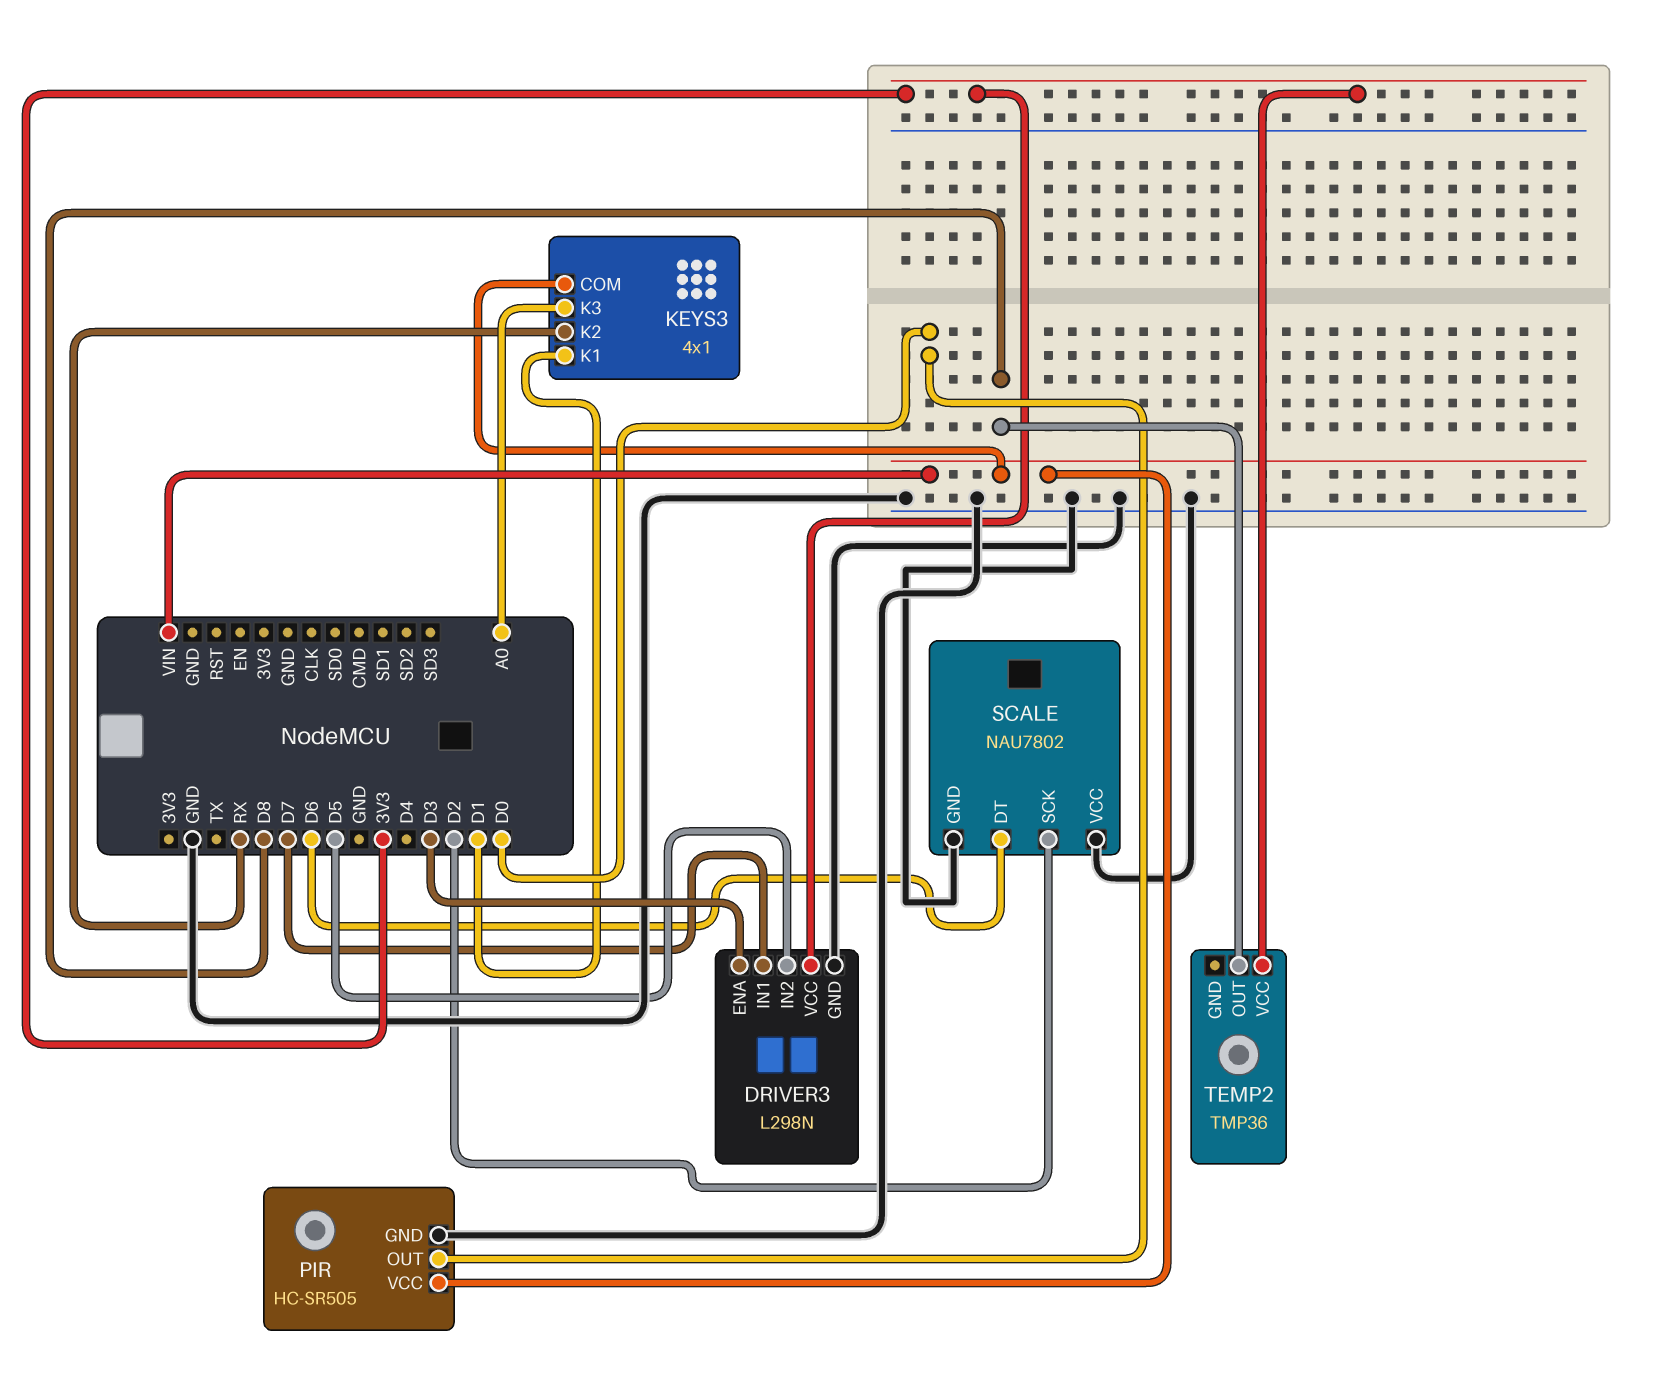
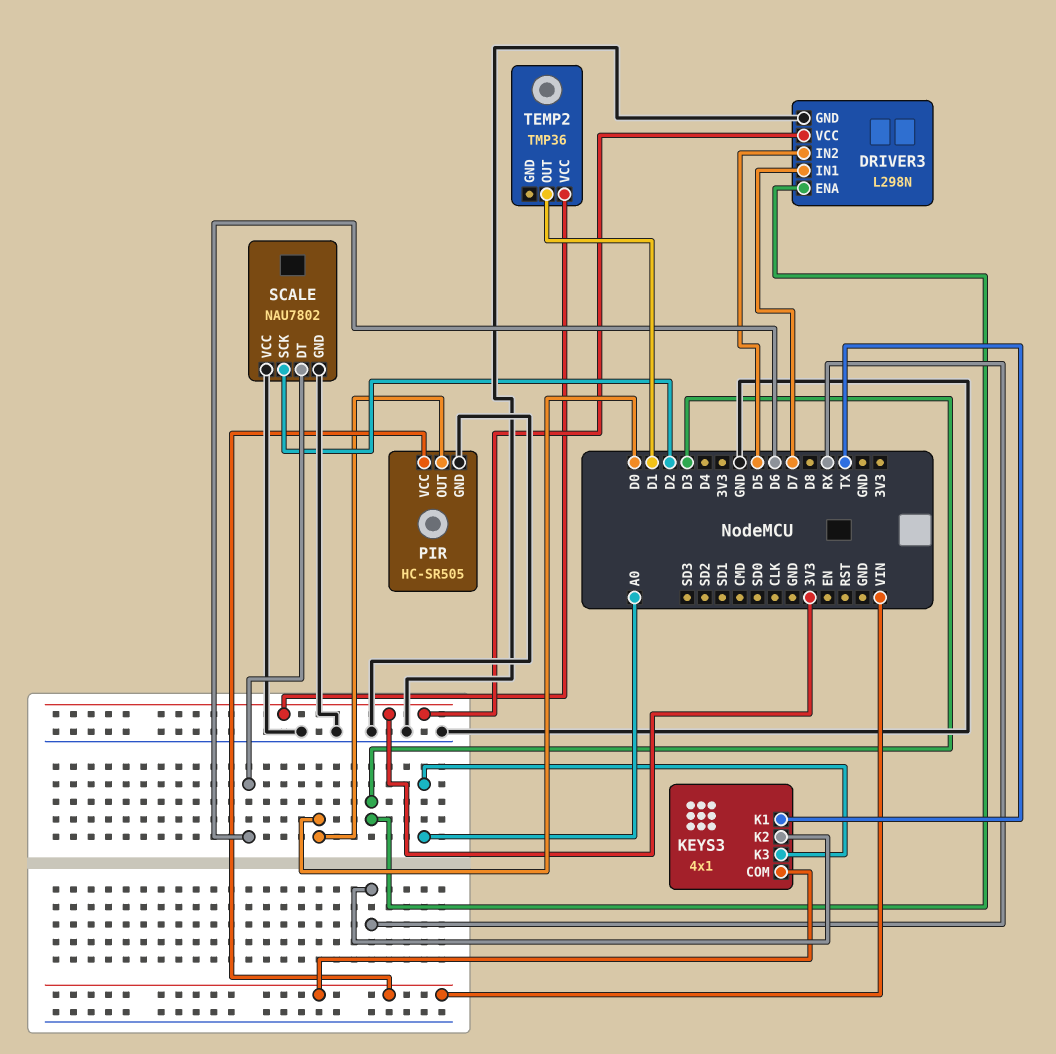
KEYS3 pin K1: D1 -> TX
TEMP2 pin OUT: D8 -> D1

